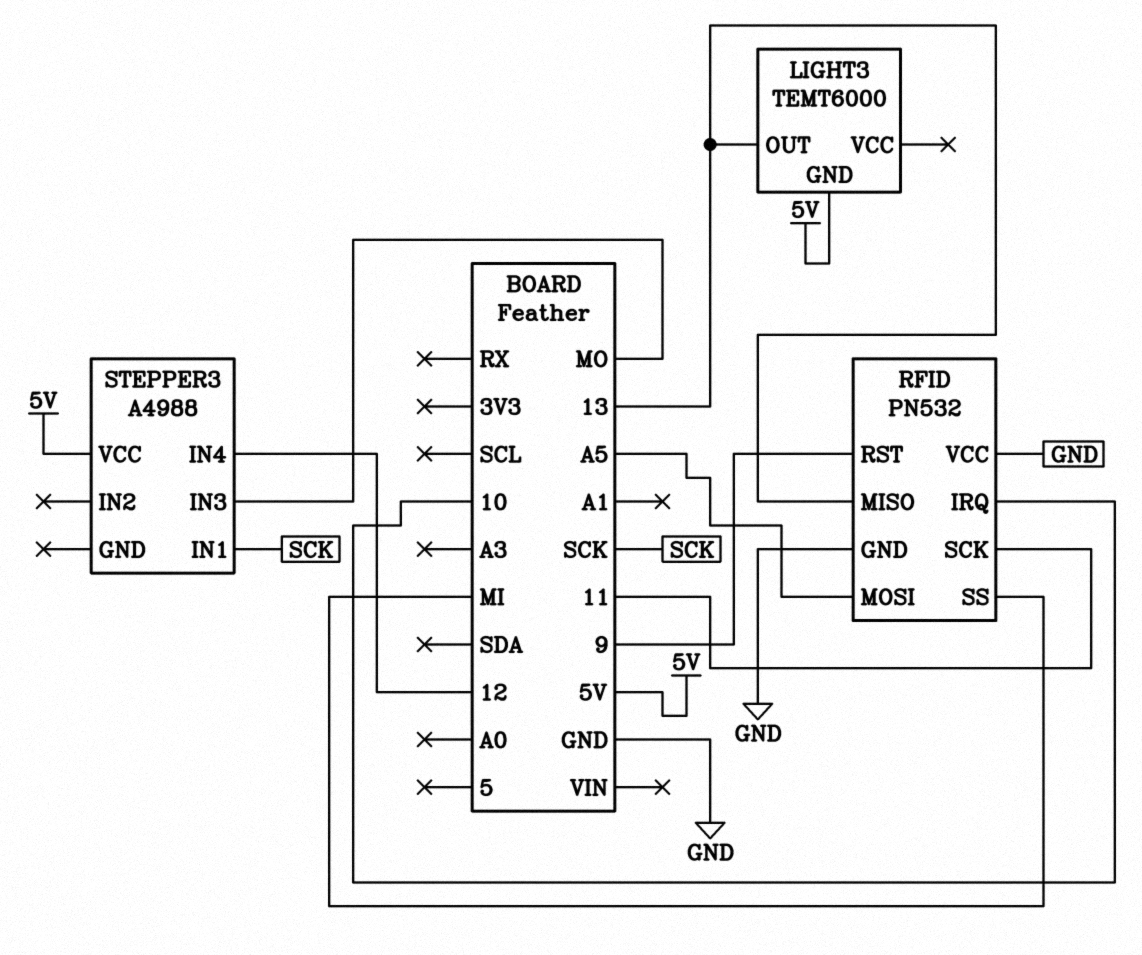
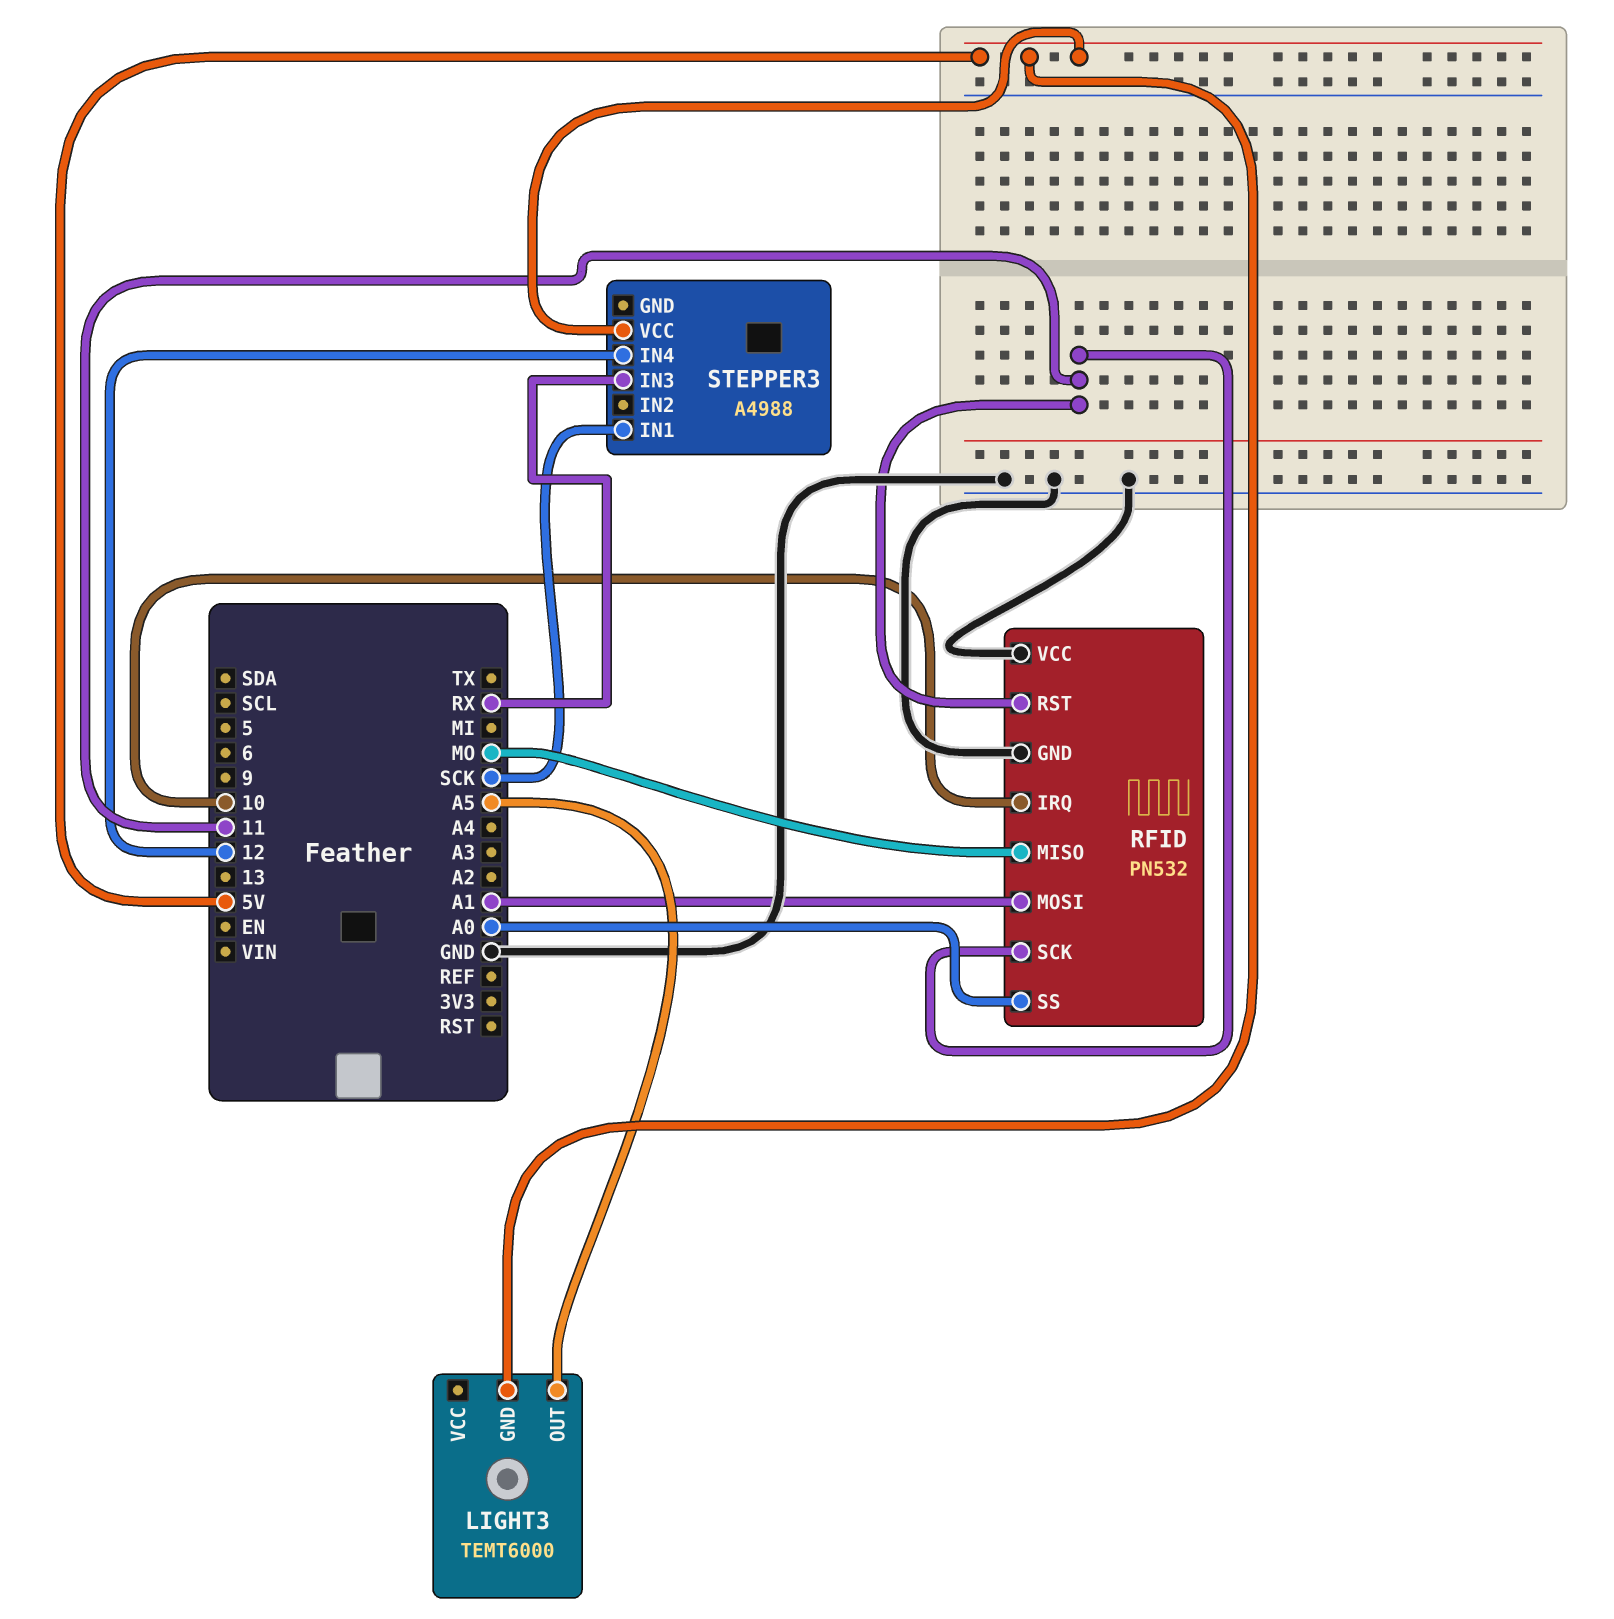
LIGHT3 pin OUT: 13 -> A5
RFID pin MISO: 13 -> MO
RFID pin MOSI: A5 -> A1
RFID pin RST: 9 -> 11
RFID pin SS: MI -> A0
STEPPER3 pin IN3: MO -> RX

